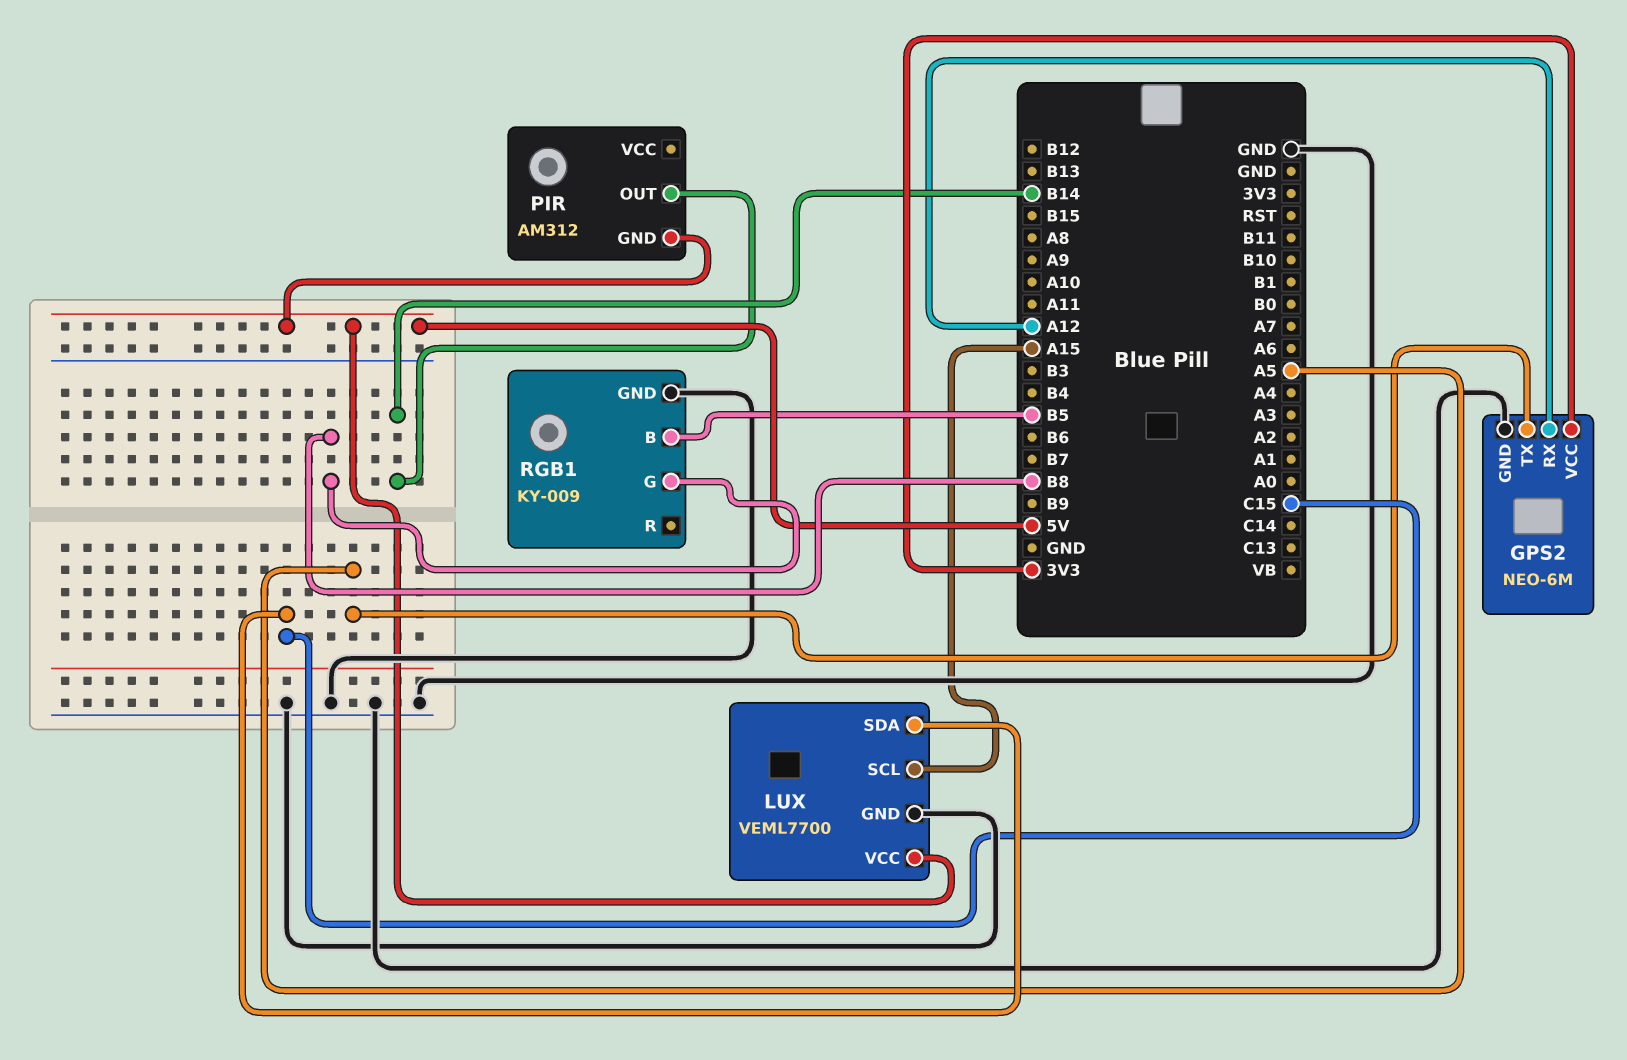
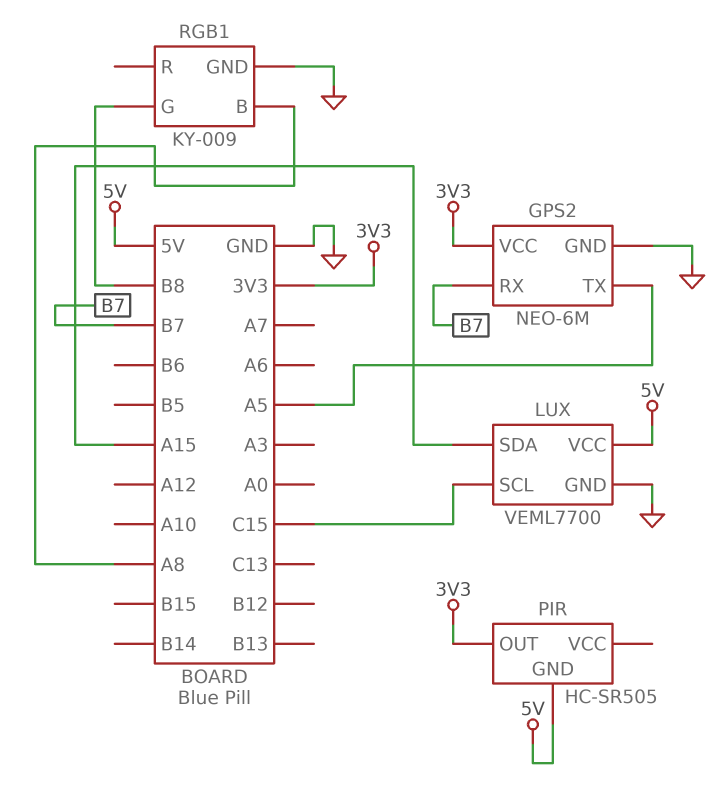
GPS2 pin RX: A12 -> B7
LUX pin SCL: A15 -> C15
LUX pin SDA: C15 -> A15
PIR: AM312 -> HC-SR505
PIR pin OUT: B14 -> 3V3
RGB1 pin B: B5 -> A8

